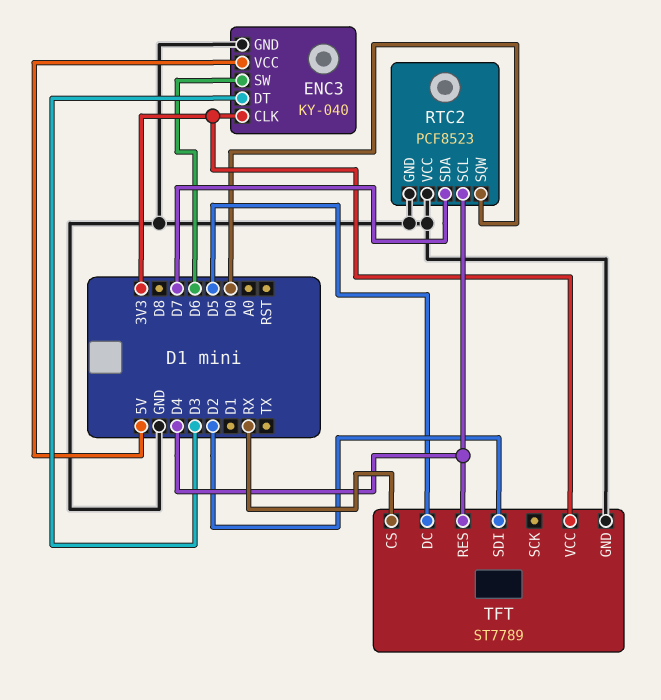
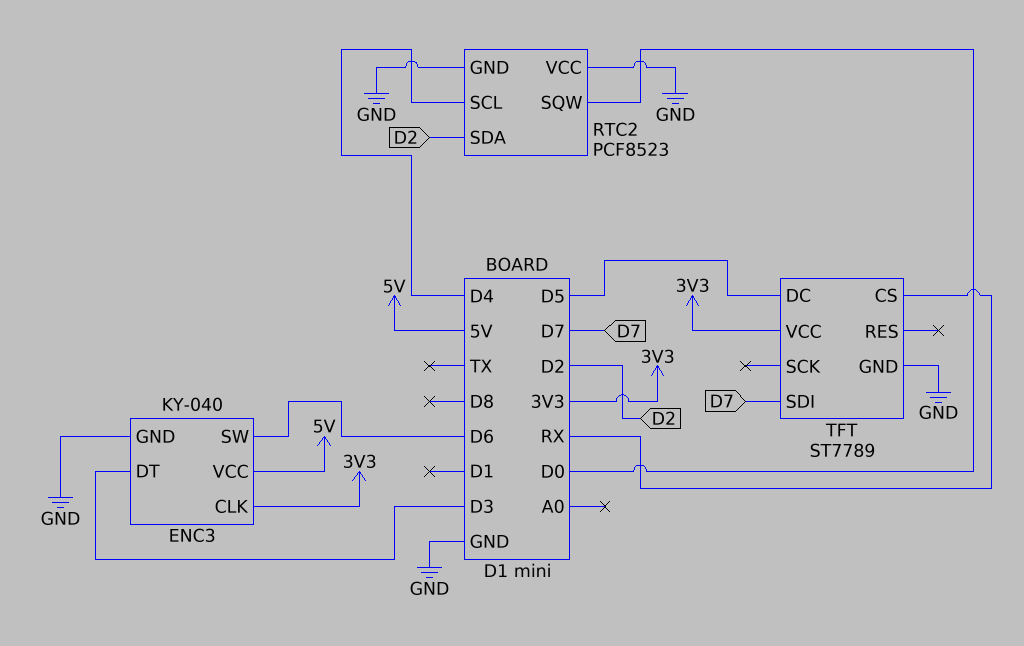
RTC2 pin SDA: D7 -> D2
TFT pin RES: D4 -> none
TFT pin SDI: D2 -> D7

